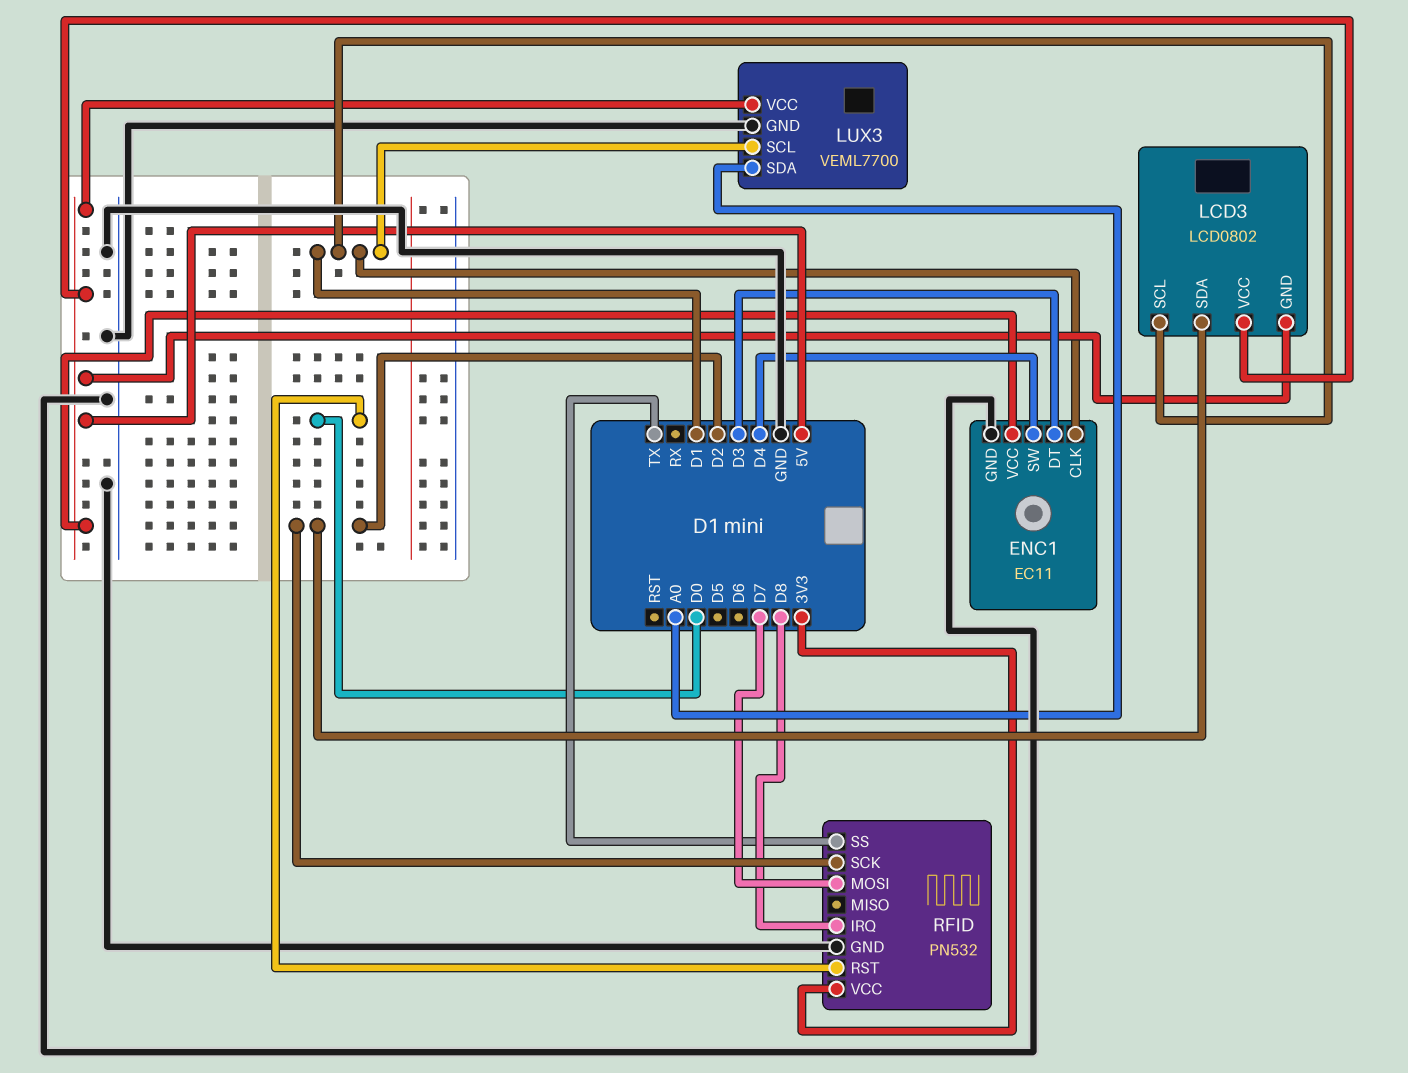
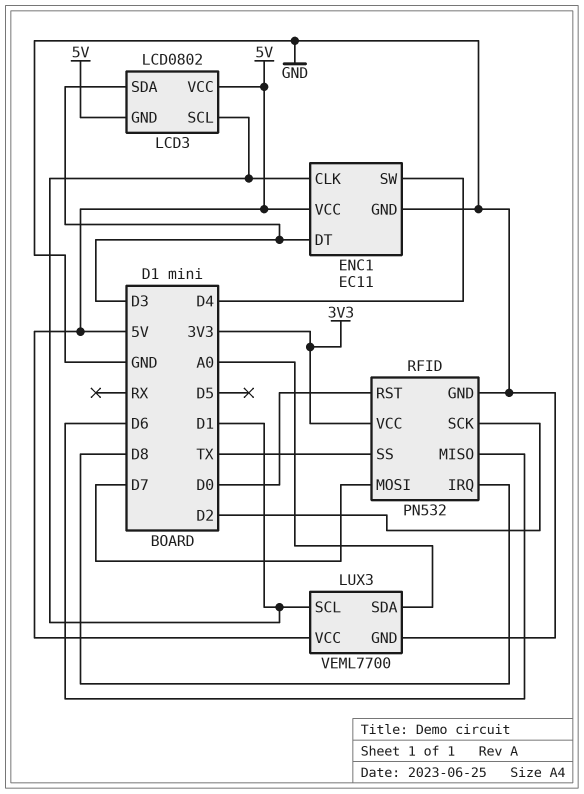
LCD3 pin SDA: D2 -> D3
RFID pin MISO: none -> D6

